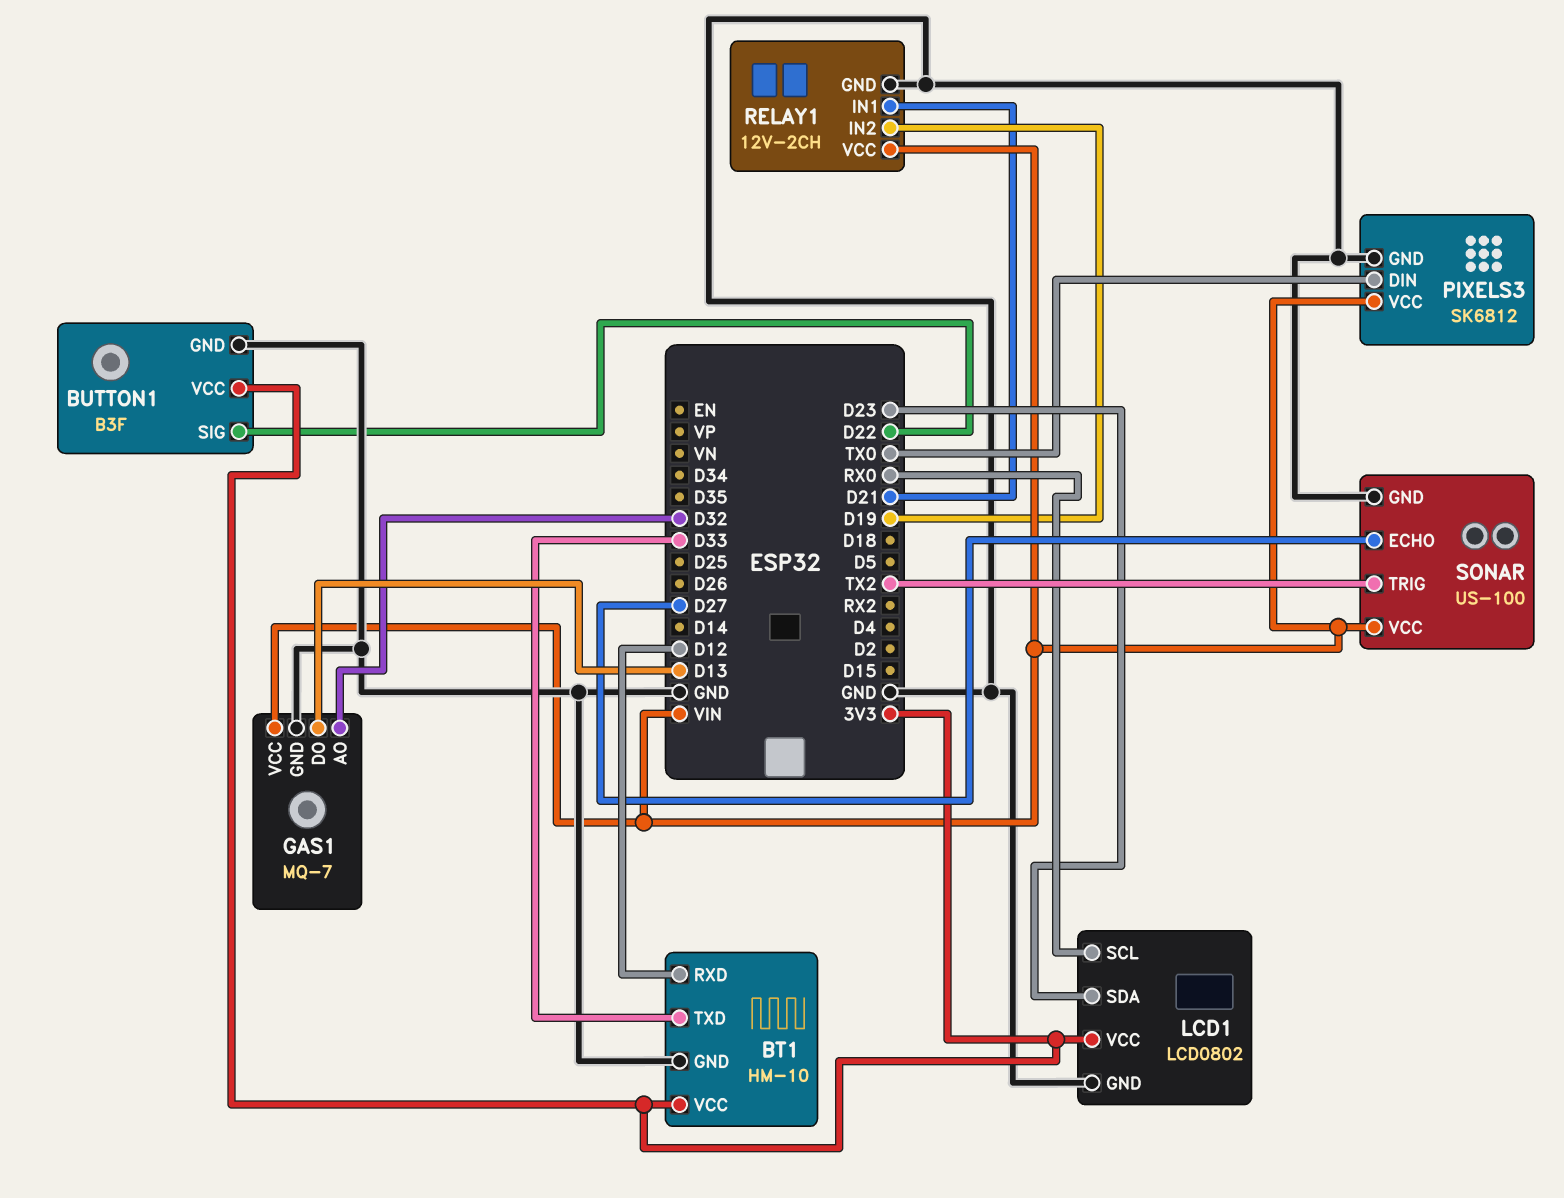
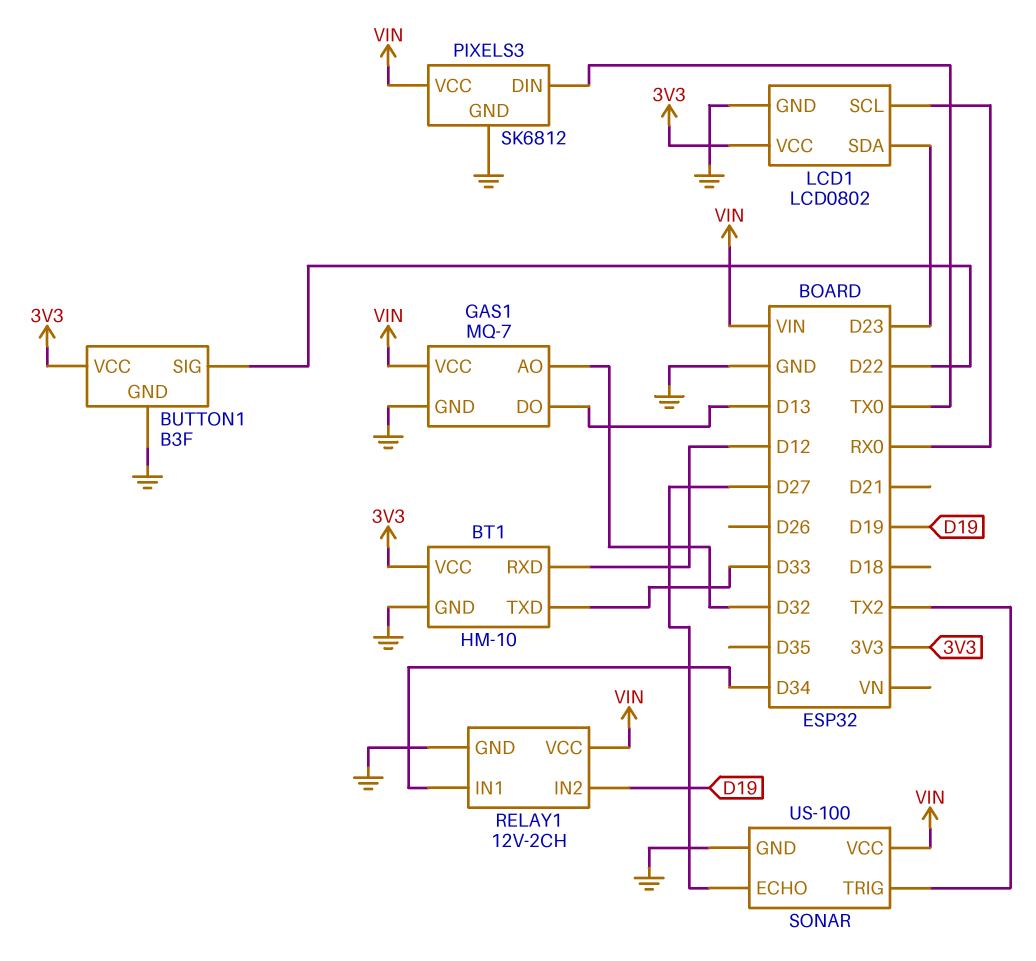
RELAY1 pin IN1: D21 -> D34

